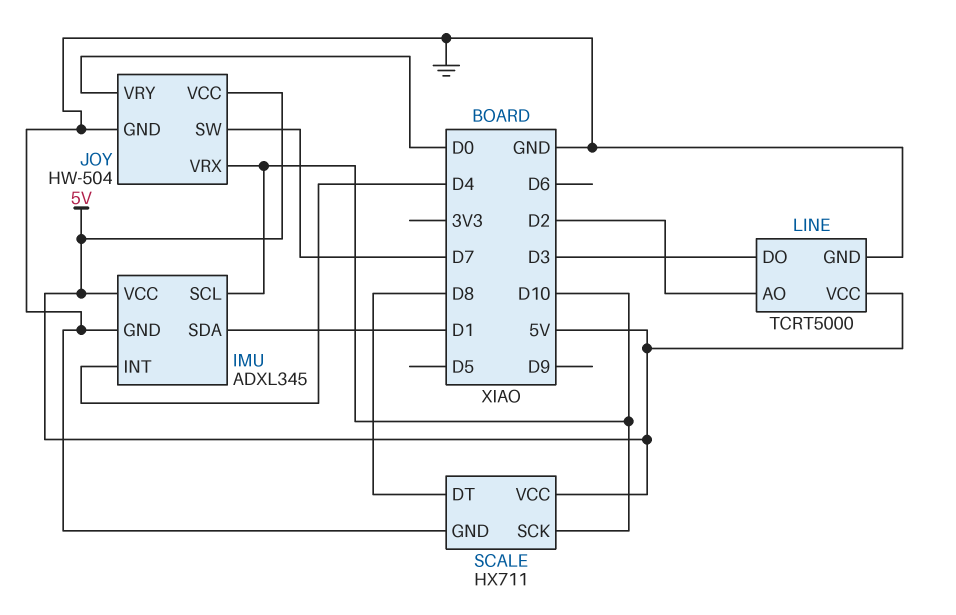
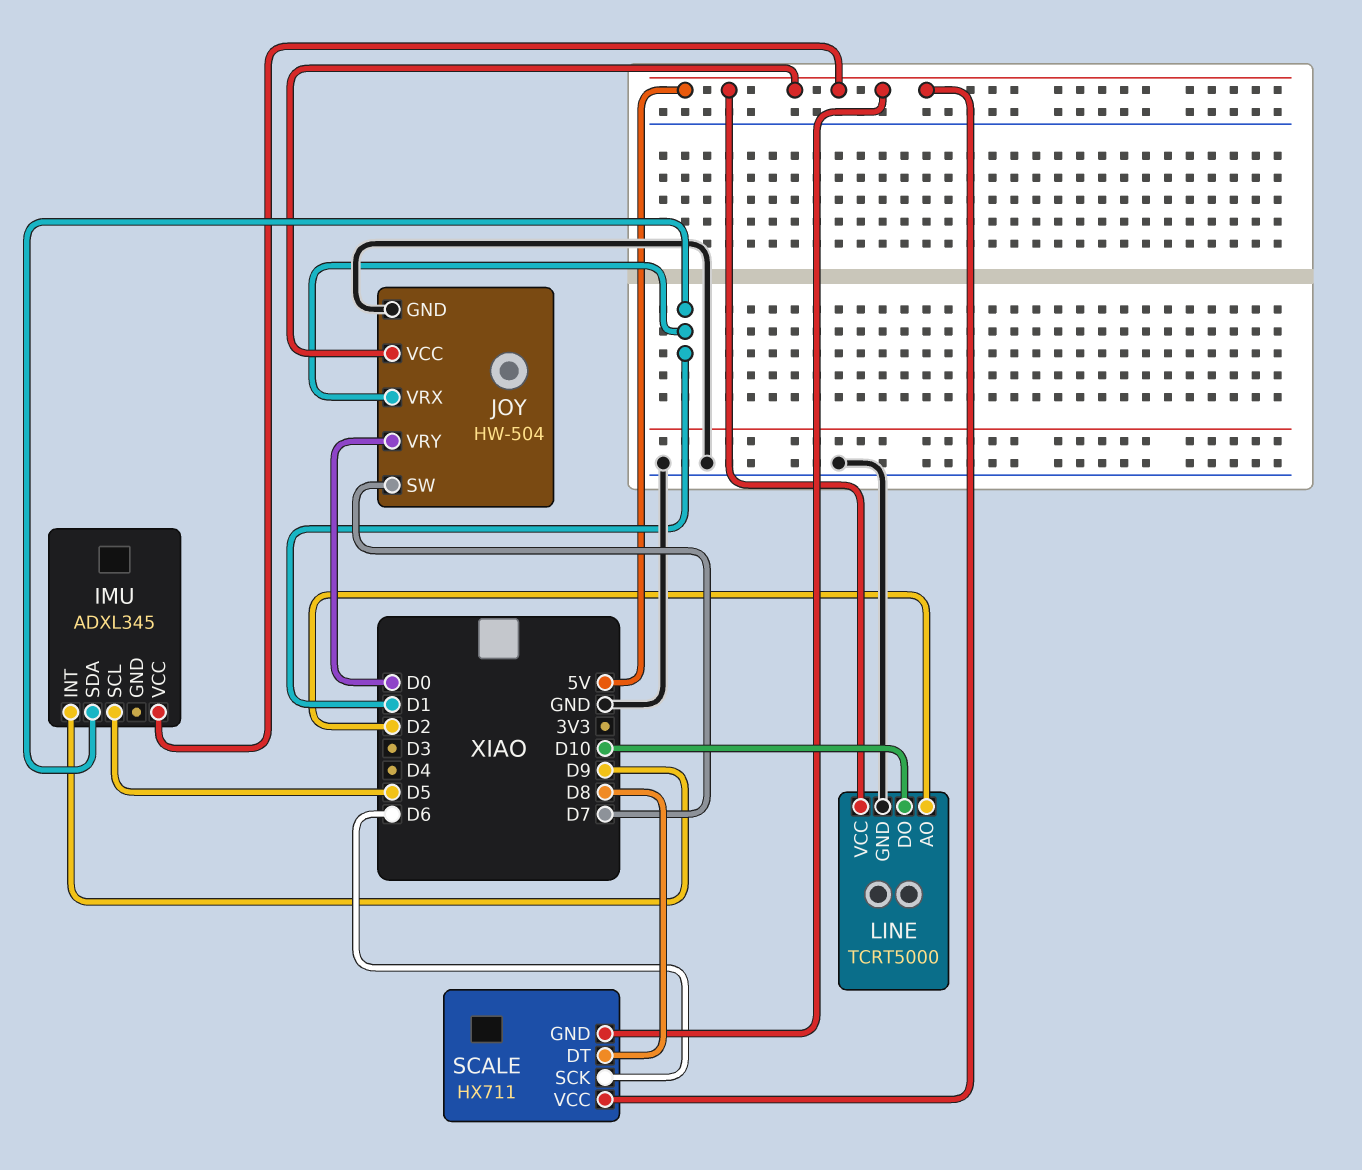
IMU pin GND: GND -> none
IMU pin INT: D4 -> D9
IMU pin SCL: D10 -> D5
JOY pin VRX: D10 -> D1
LINE pin DO: D3 -> D10
SCALE pin GND: GND -> 5V
SCALE pin SCK: D10 -> D6

